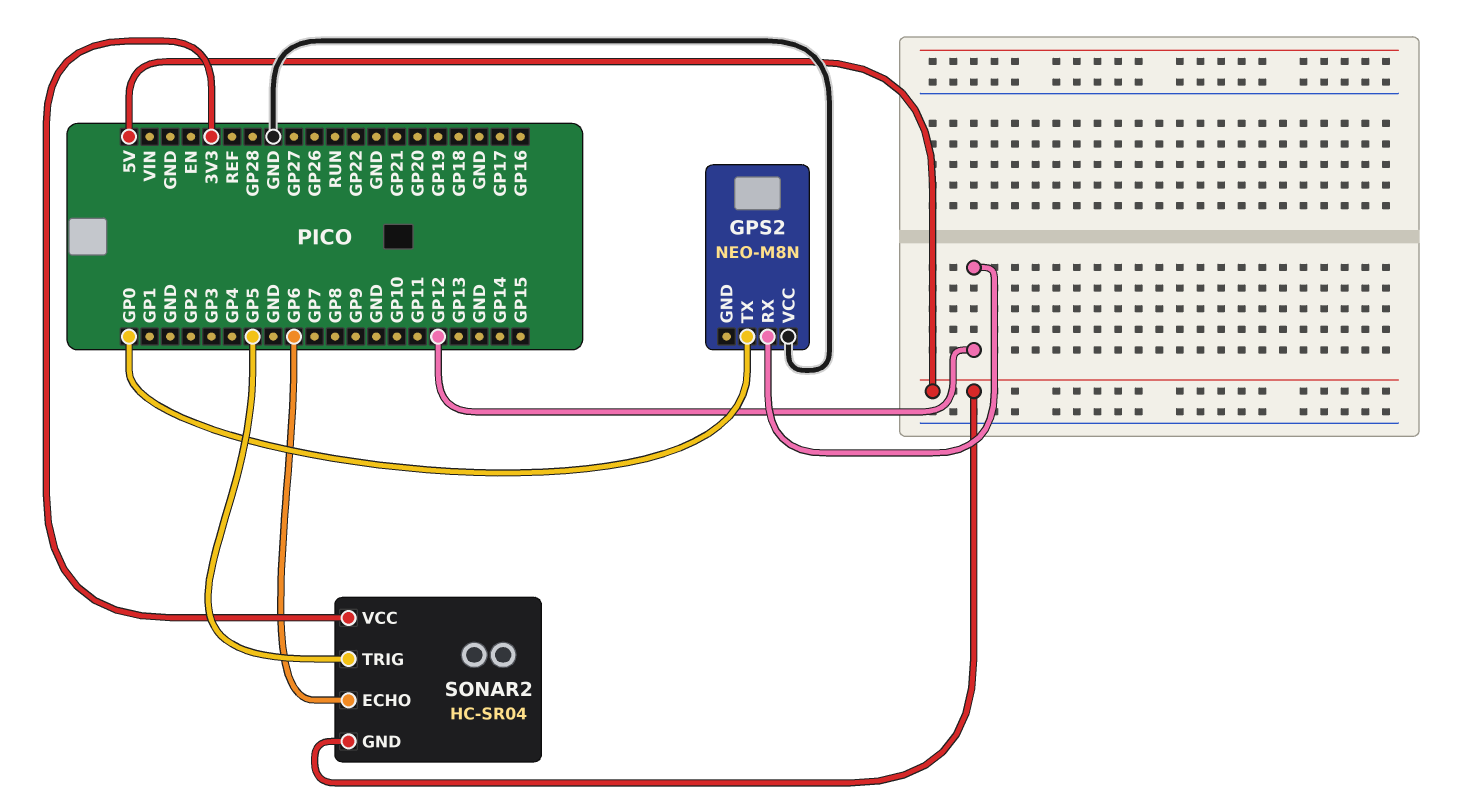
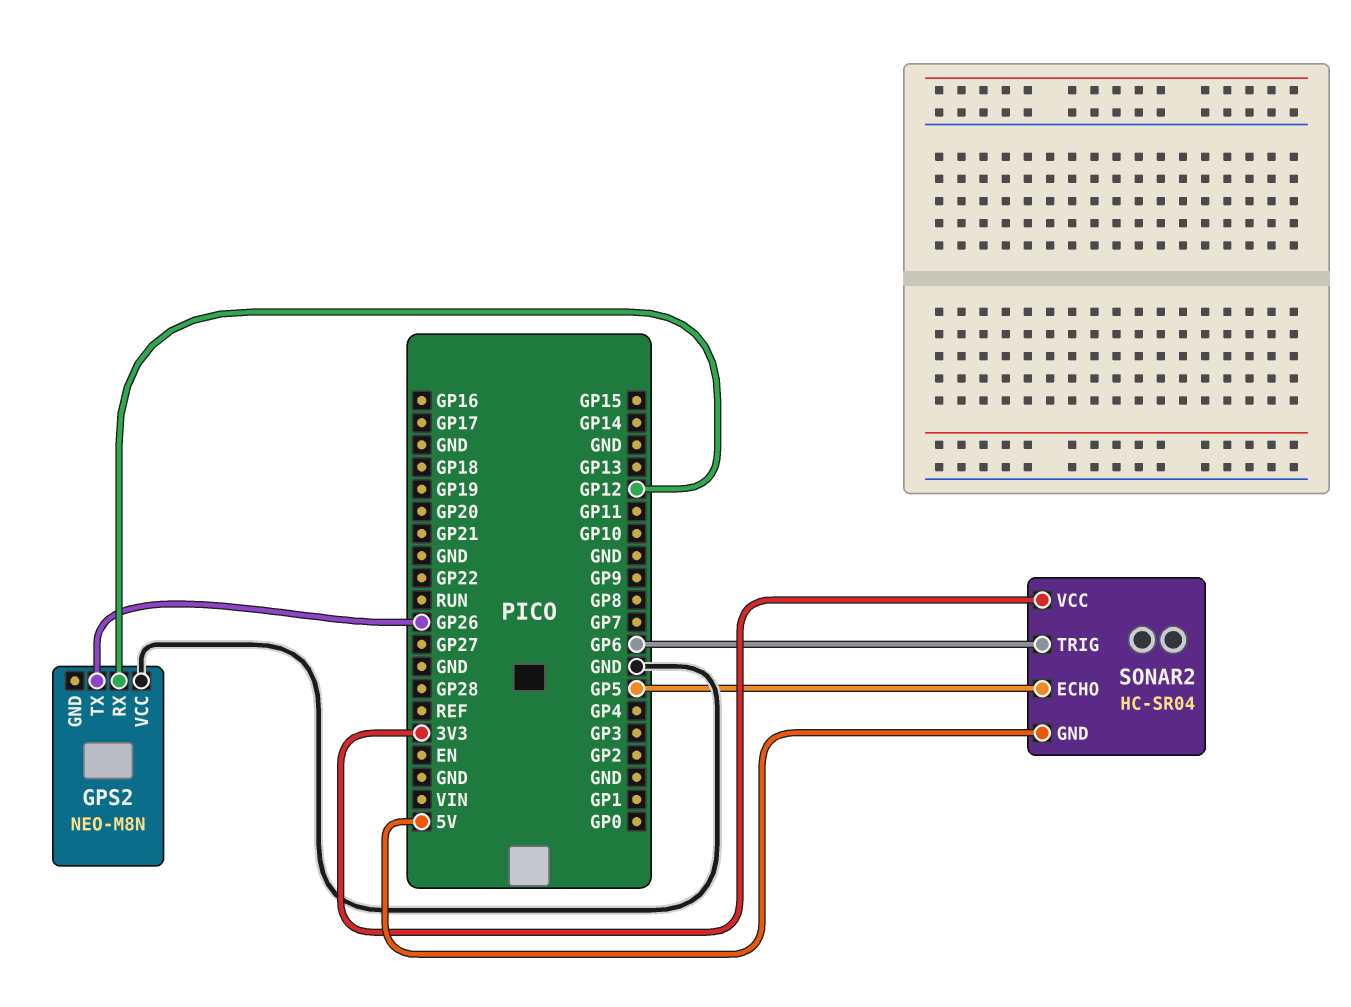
GPS2 pin TX: GP0 -> GP26
SONAR2 pin ECHO: GP6 -> GP5
SONAR2 pin TRIG: GP5 -> GP6

